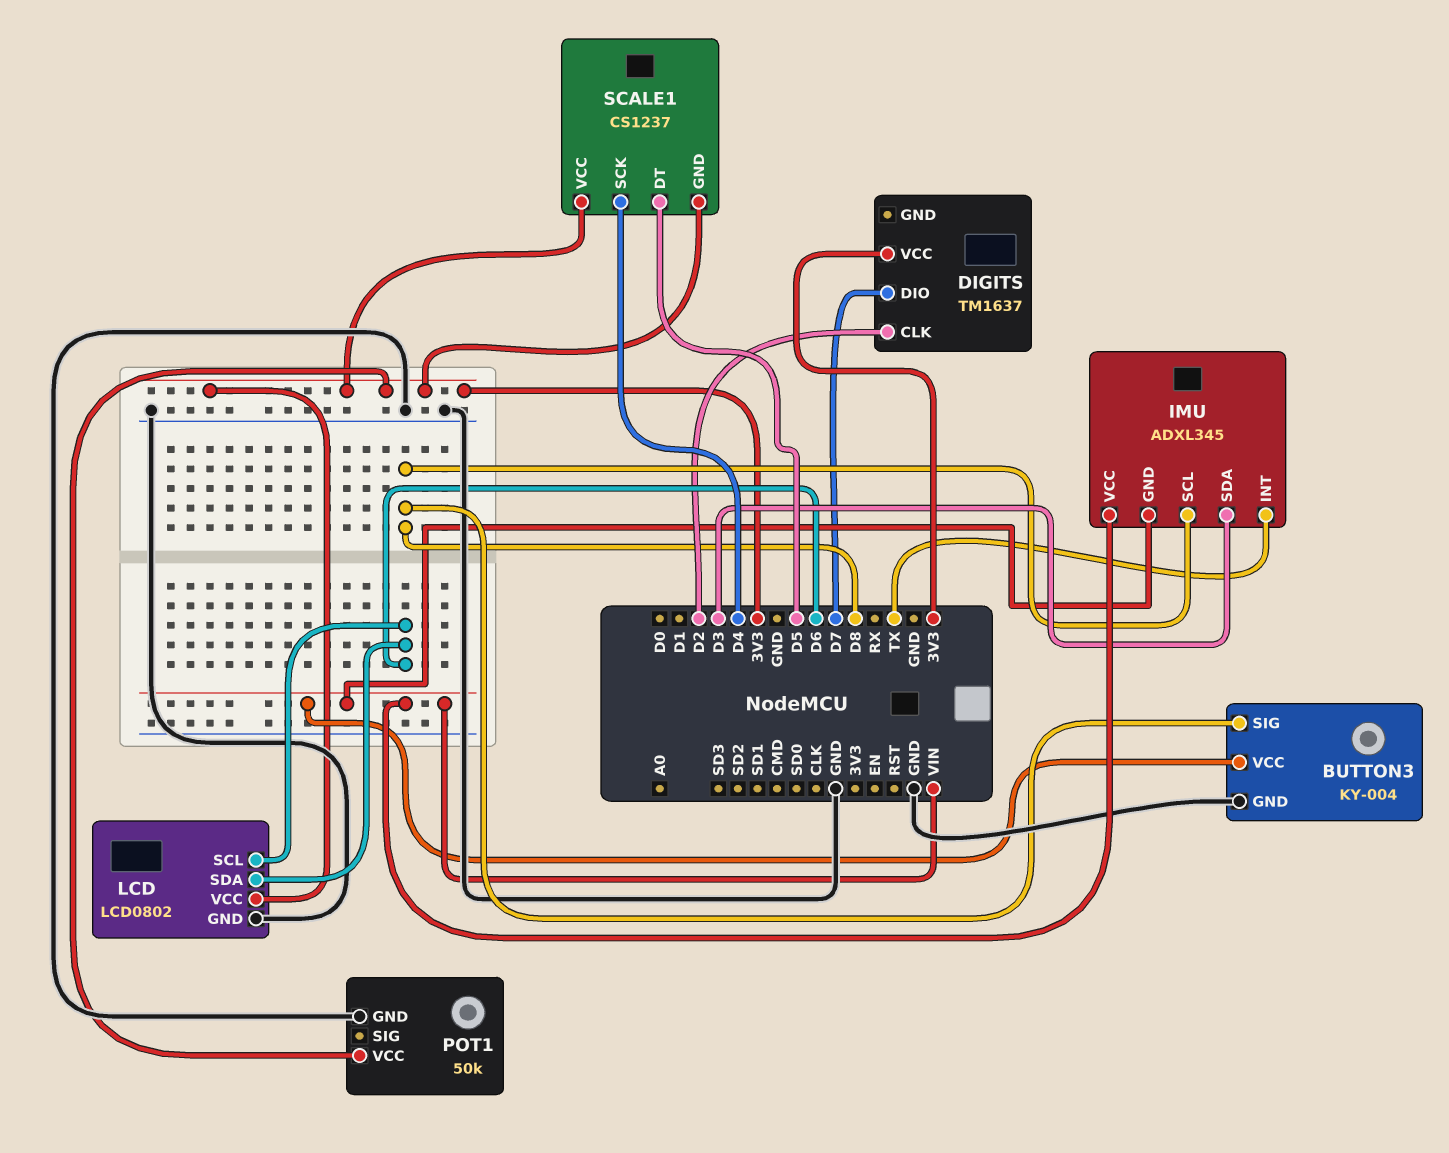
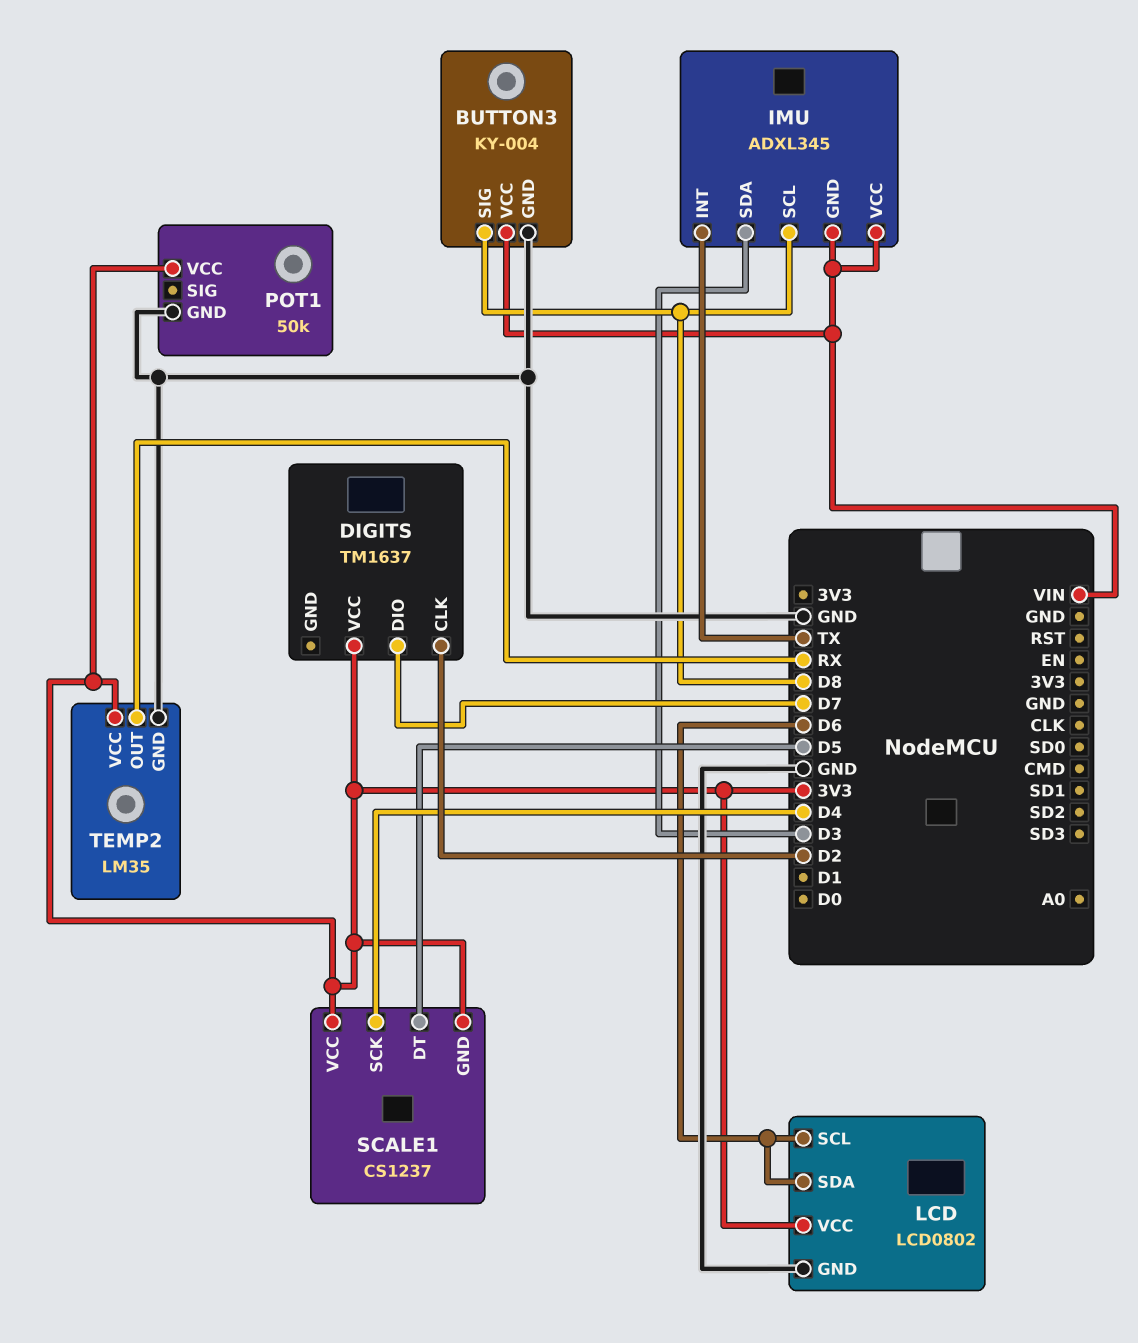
TEMP2: none -> LM35
TEMP2 pin GND: none -> GND
TEMP2 pin OUT: none -> RX
TEMP2 pin VCC: none -> 3V3

